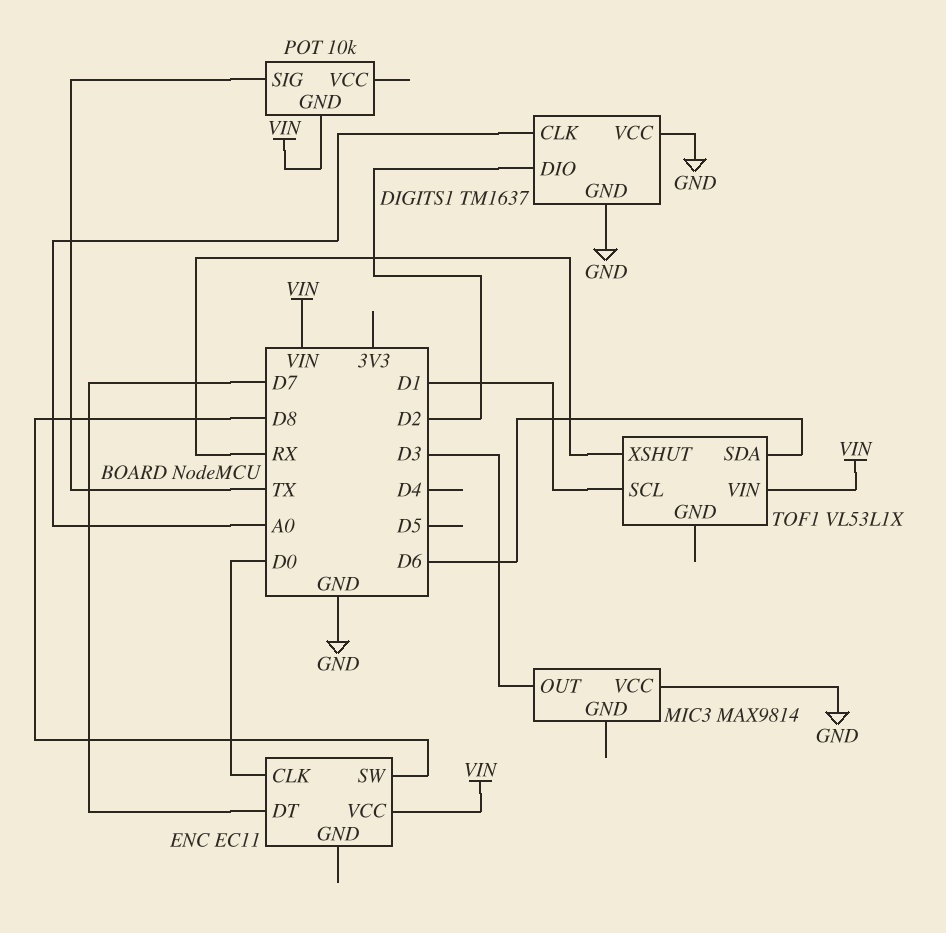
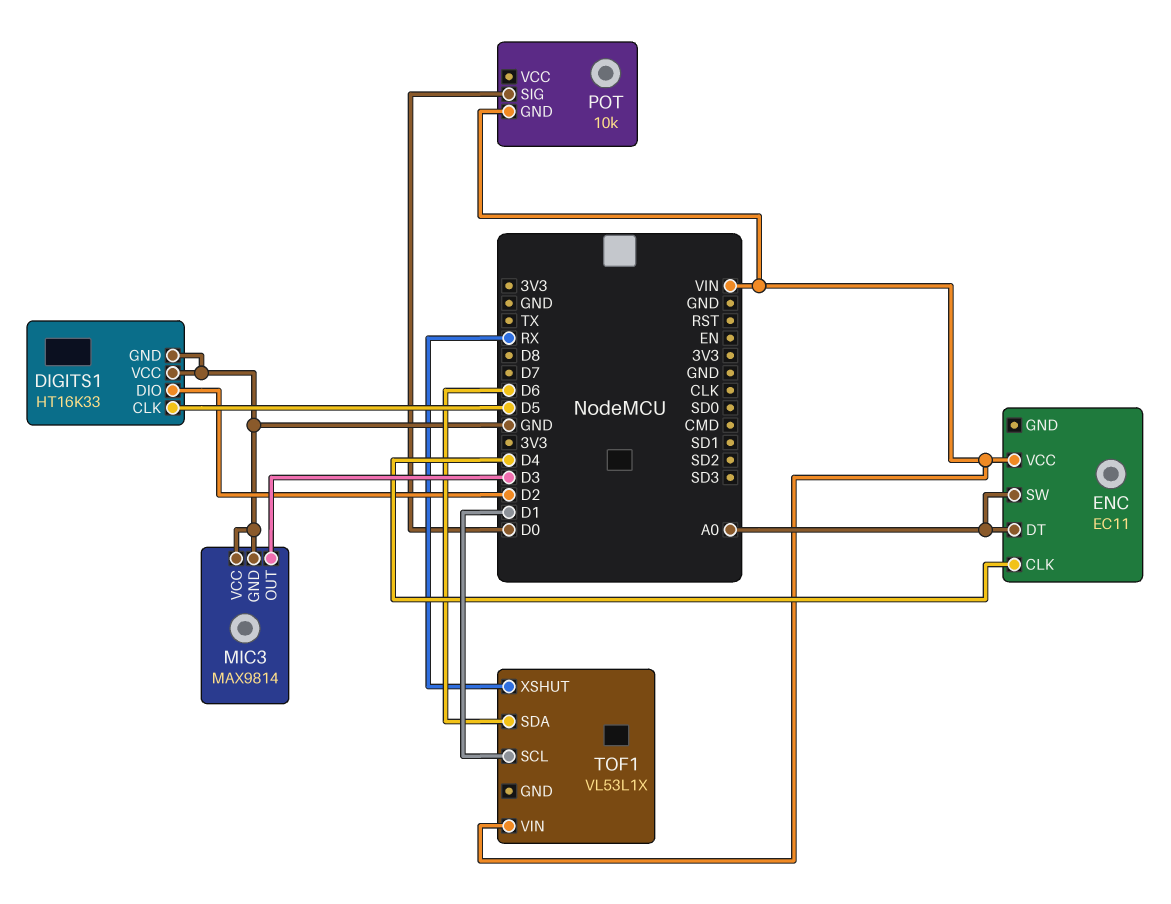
DIGITS1: TM1637 -> HT16K33
DIGITS1 pin CLK: A0 -> D5
ENC pin CLK: D0 -> D4
ENC pin DT: D7 -> A0
ENC pin SW: D8 -> A0
MIC3 pin GND: none -> GND
POT pin SIG: TX -> D0

